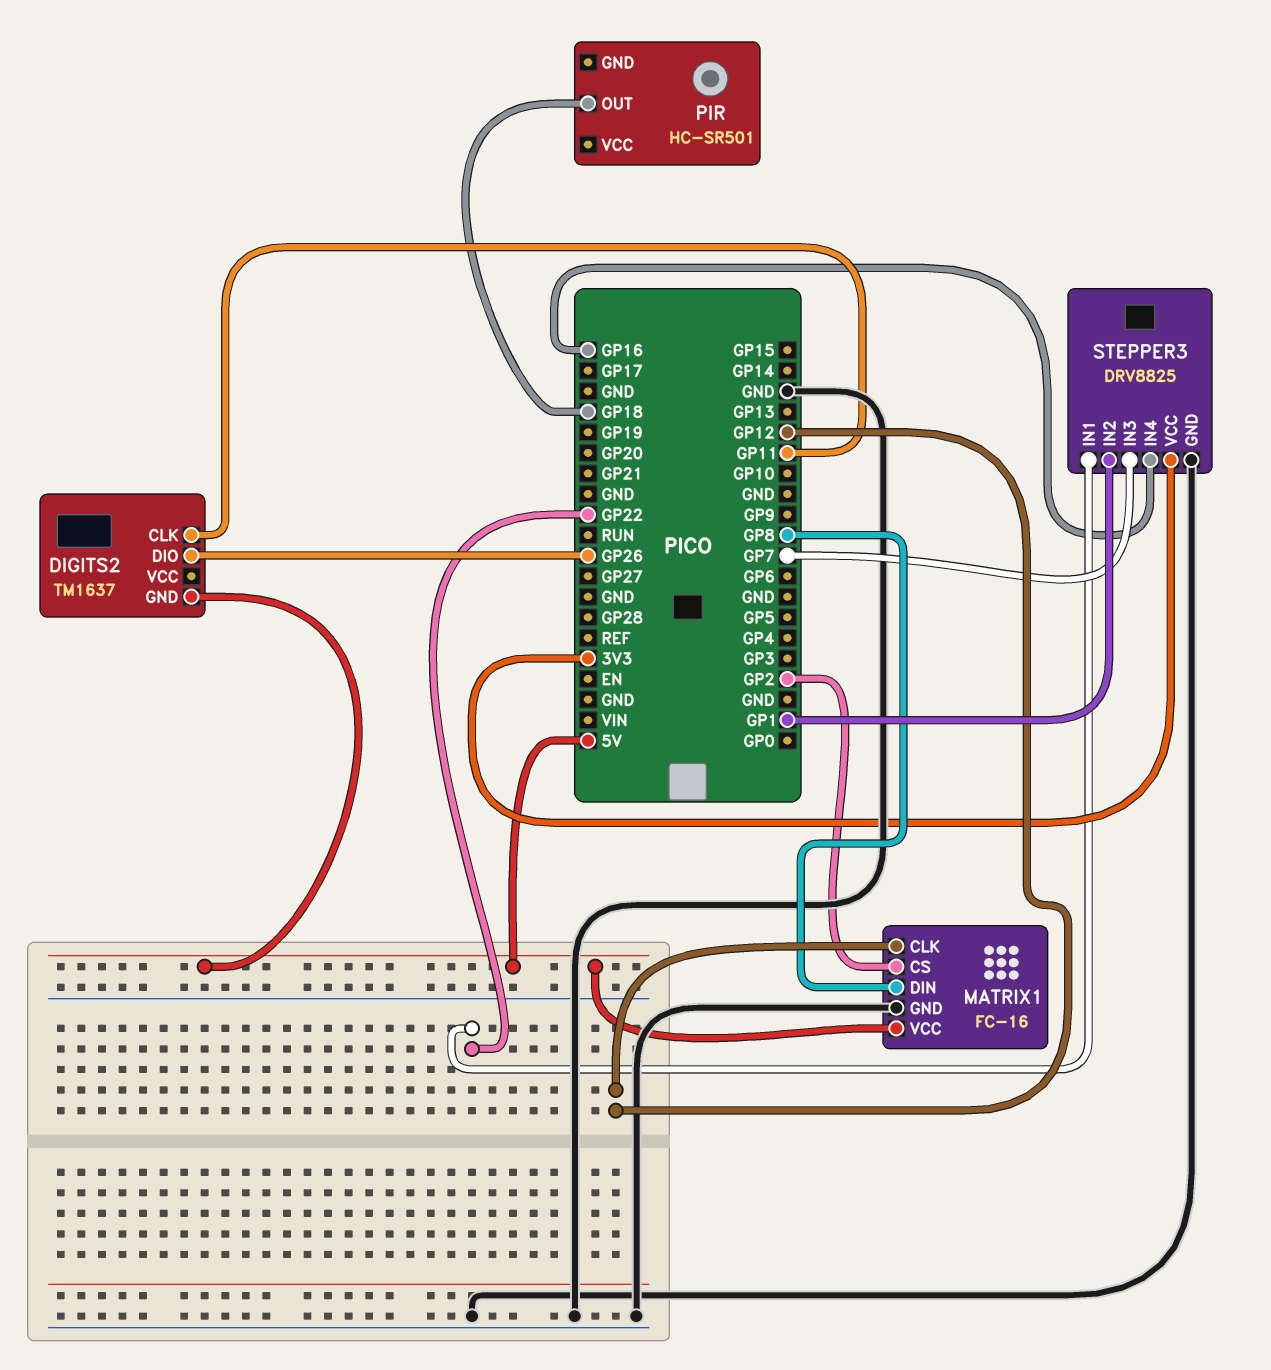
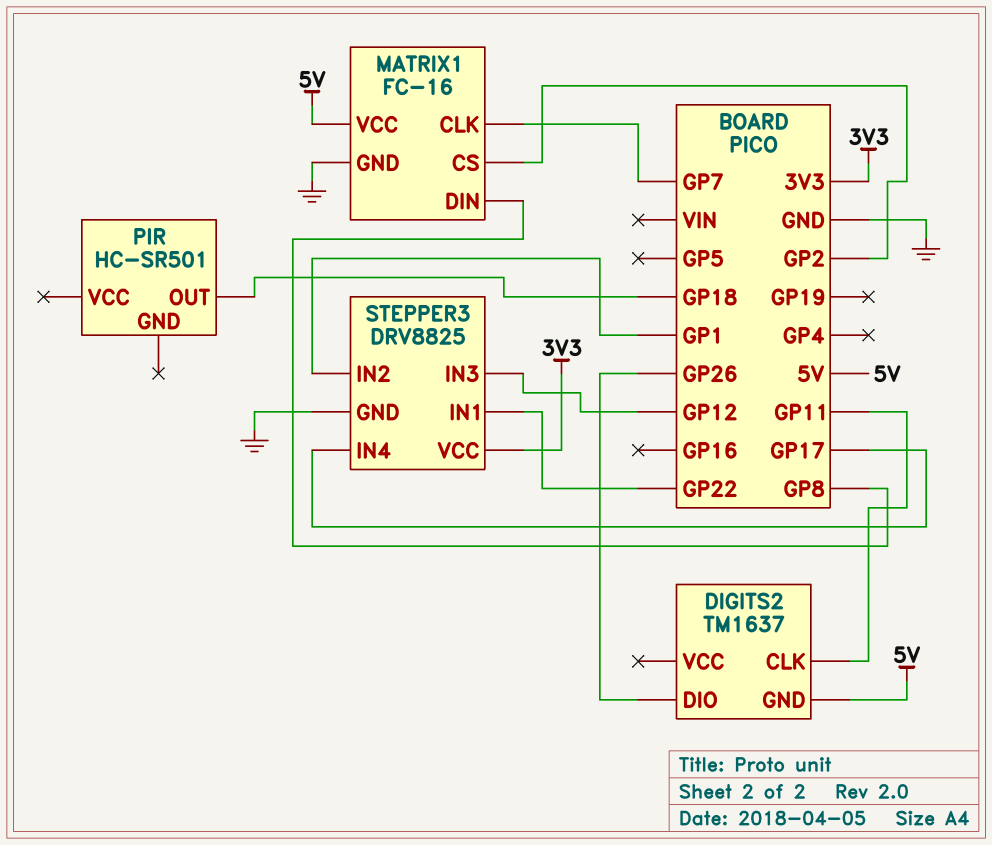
MATRIX1 pin CLK: GP12 -> GP7
STEPPER3 pin IN3: GP7 -> GP12
STEPPER3 pin IN4: GP16 -> GP17

